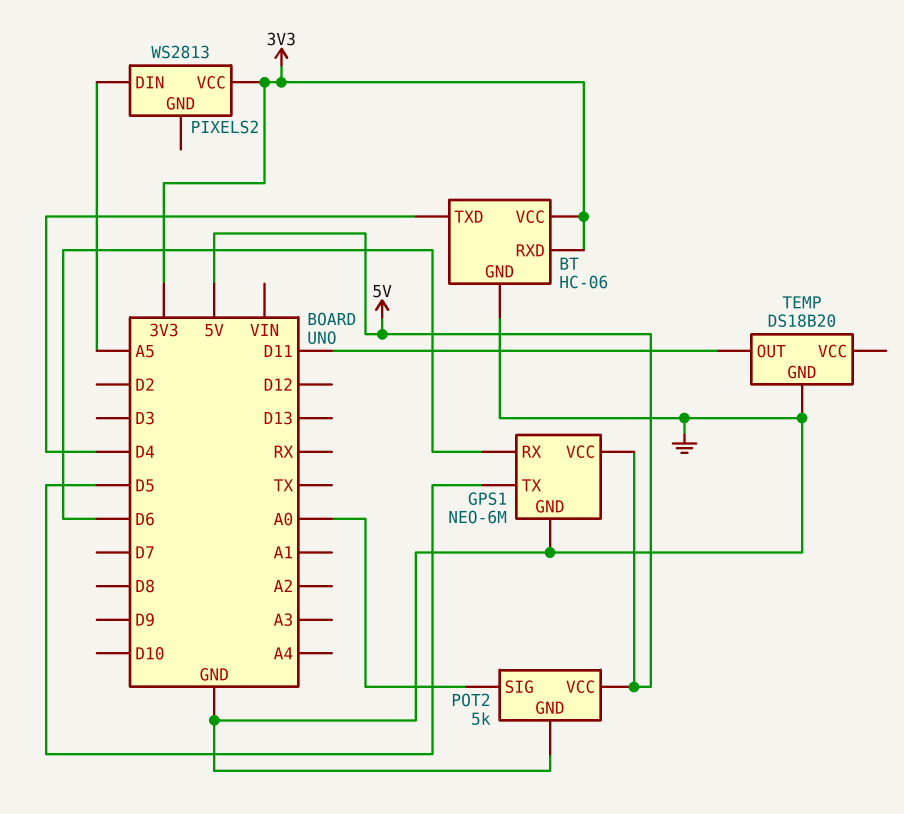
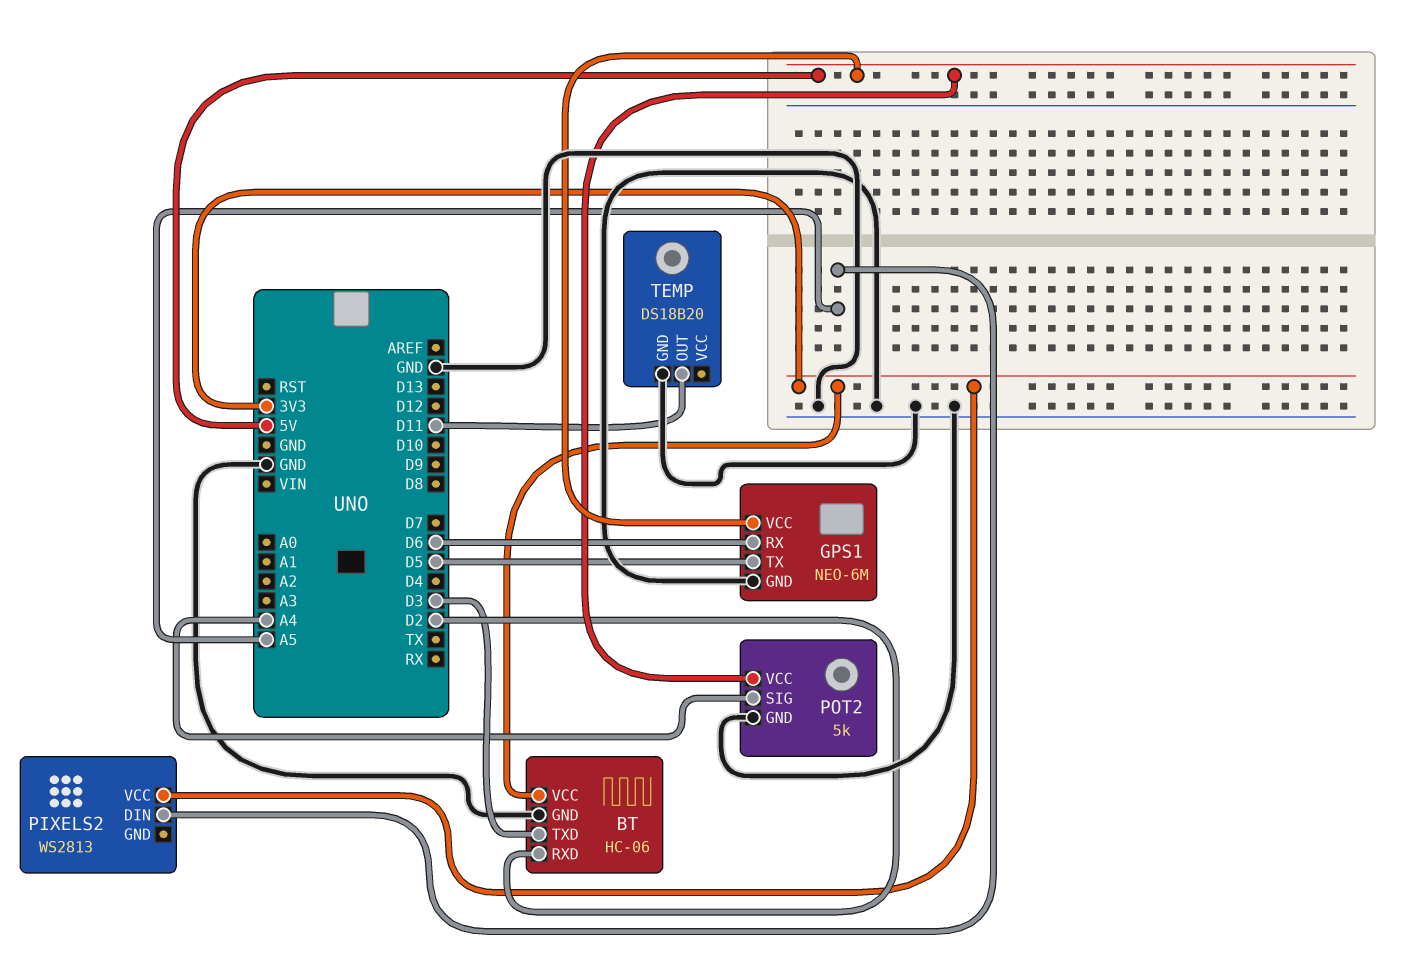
BT pin RXD: 3V3 -> D2
BT pin TXD: D4 -> D3
POT2 pin SIG: A0 -> A4

